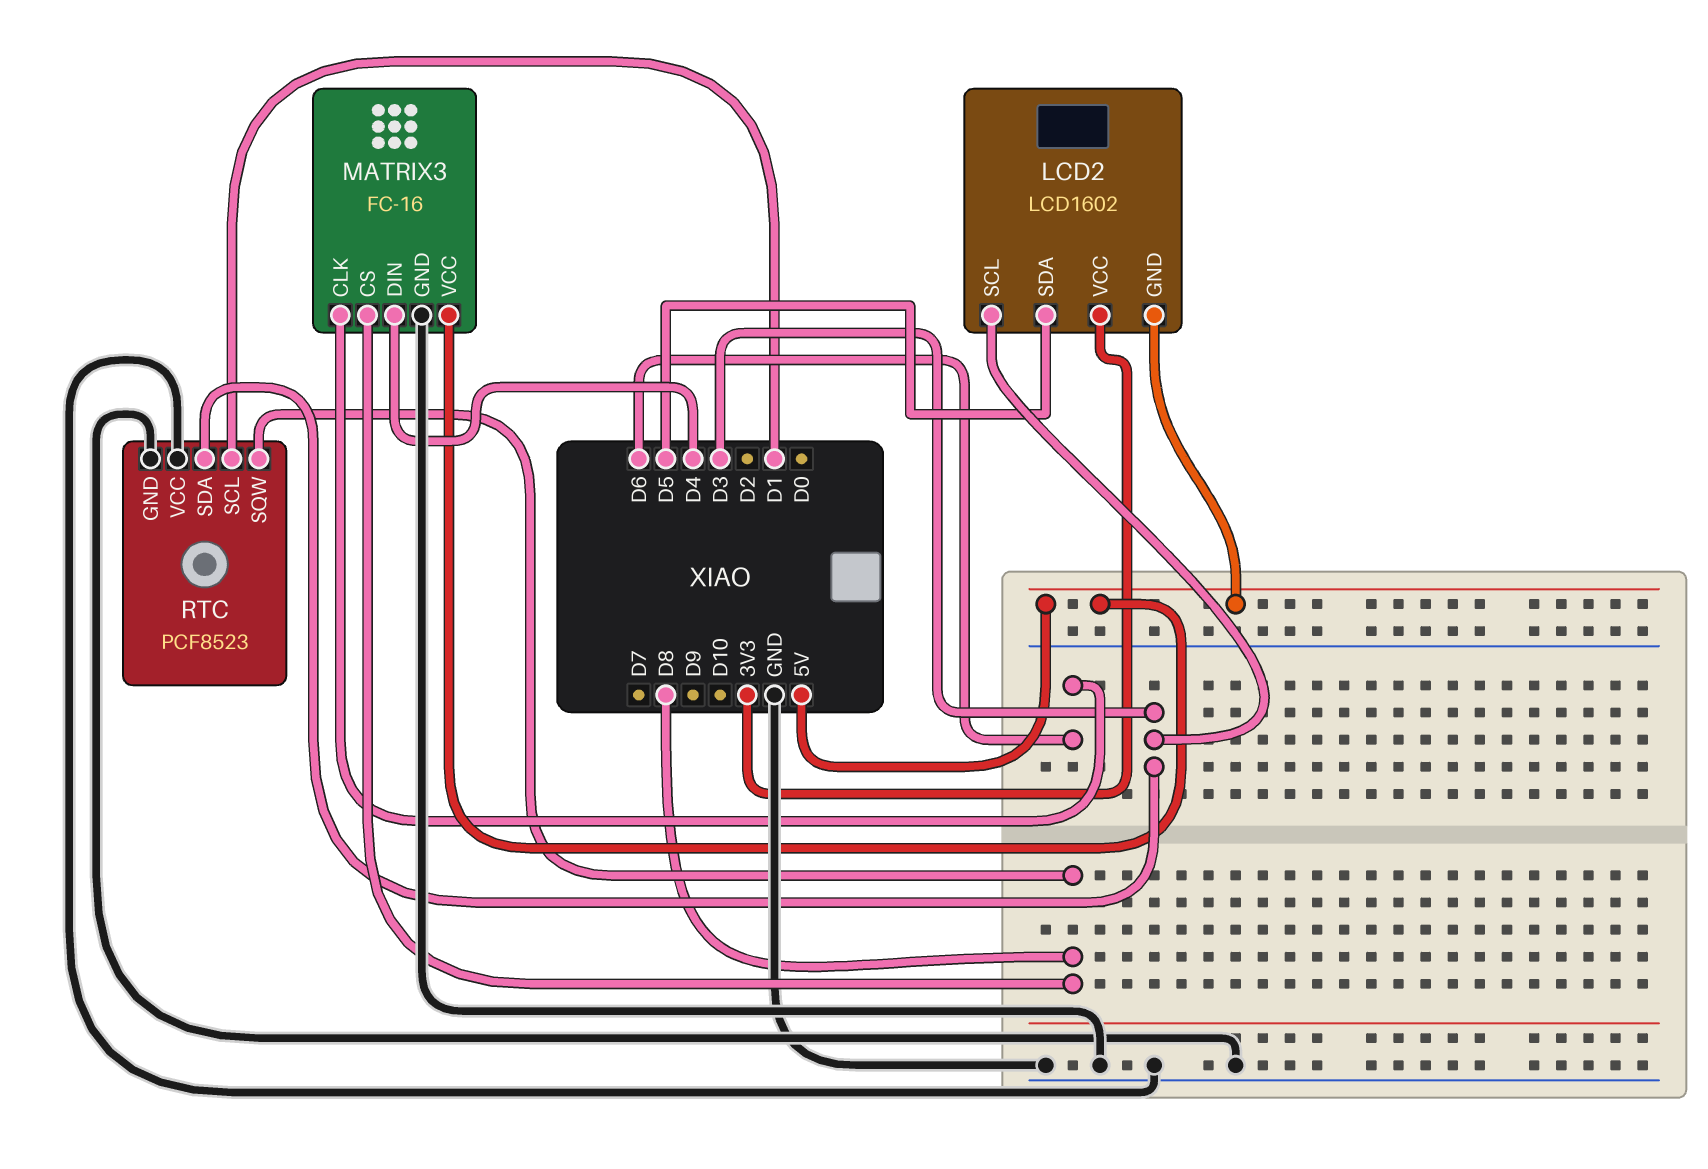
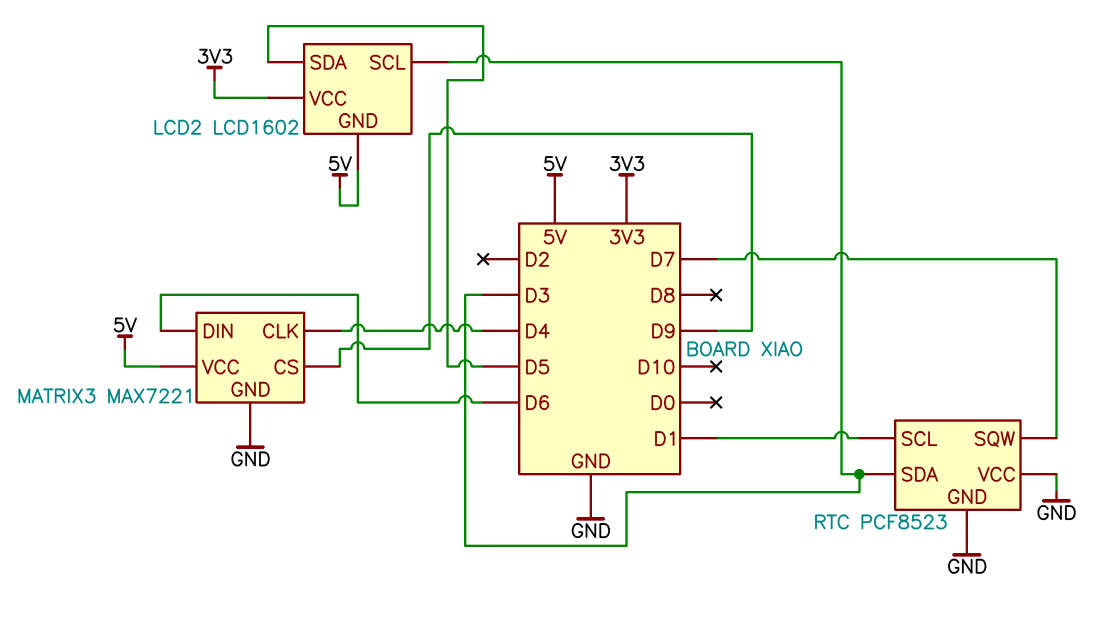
MATRIX3: FC-16 -> MAX7221
MATRIX3 pin CLK: D6 -> D4
MATRIX3 pin CS: D8 -> D9
MATRIX3 pin DIN: D4 -> D6
RTC pin SQW: D8 -> D7

